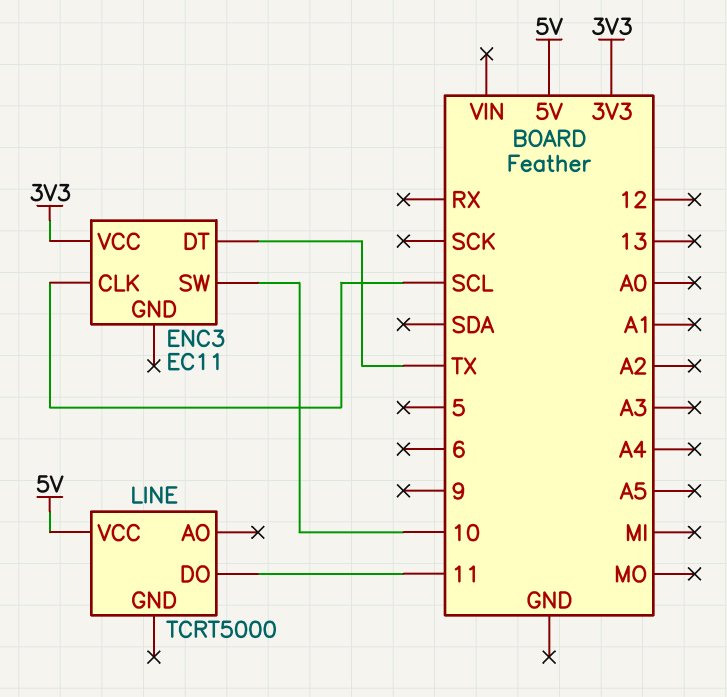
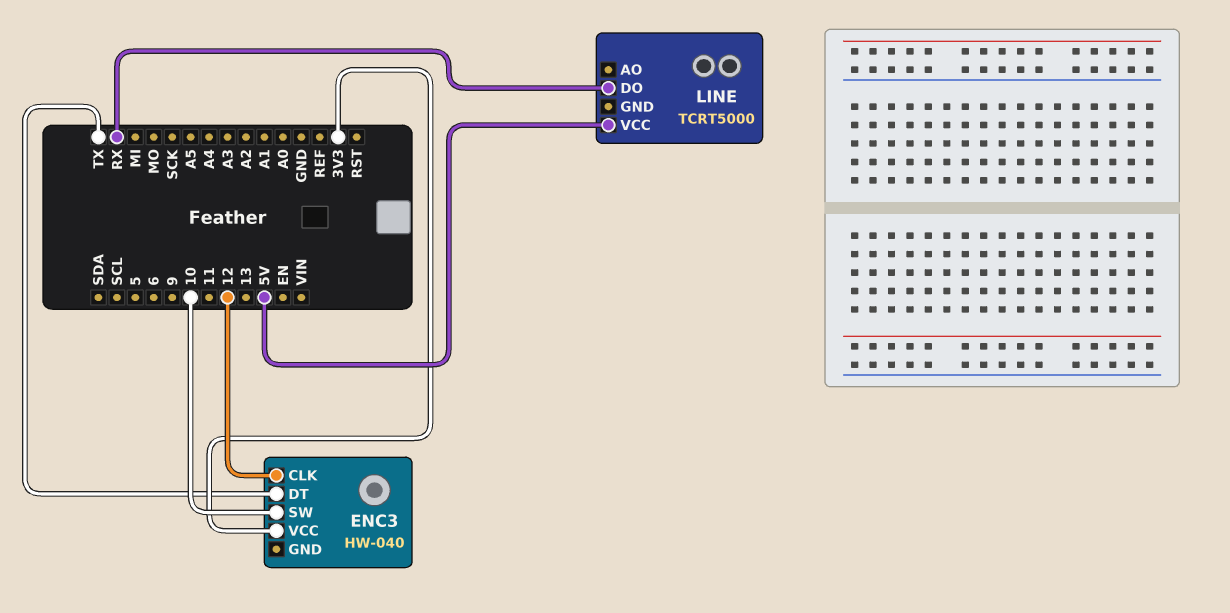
ENC3: EC11 -> HW-040
ENC3 pin CLK: SCL -> 12
LINE pin DO: 11 -> RX

